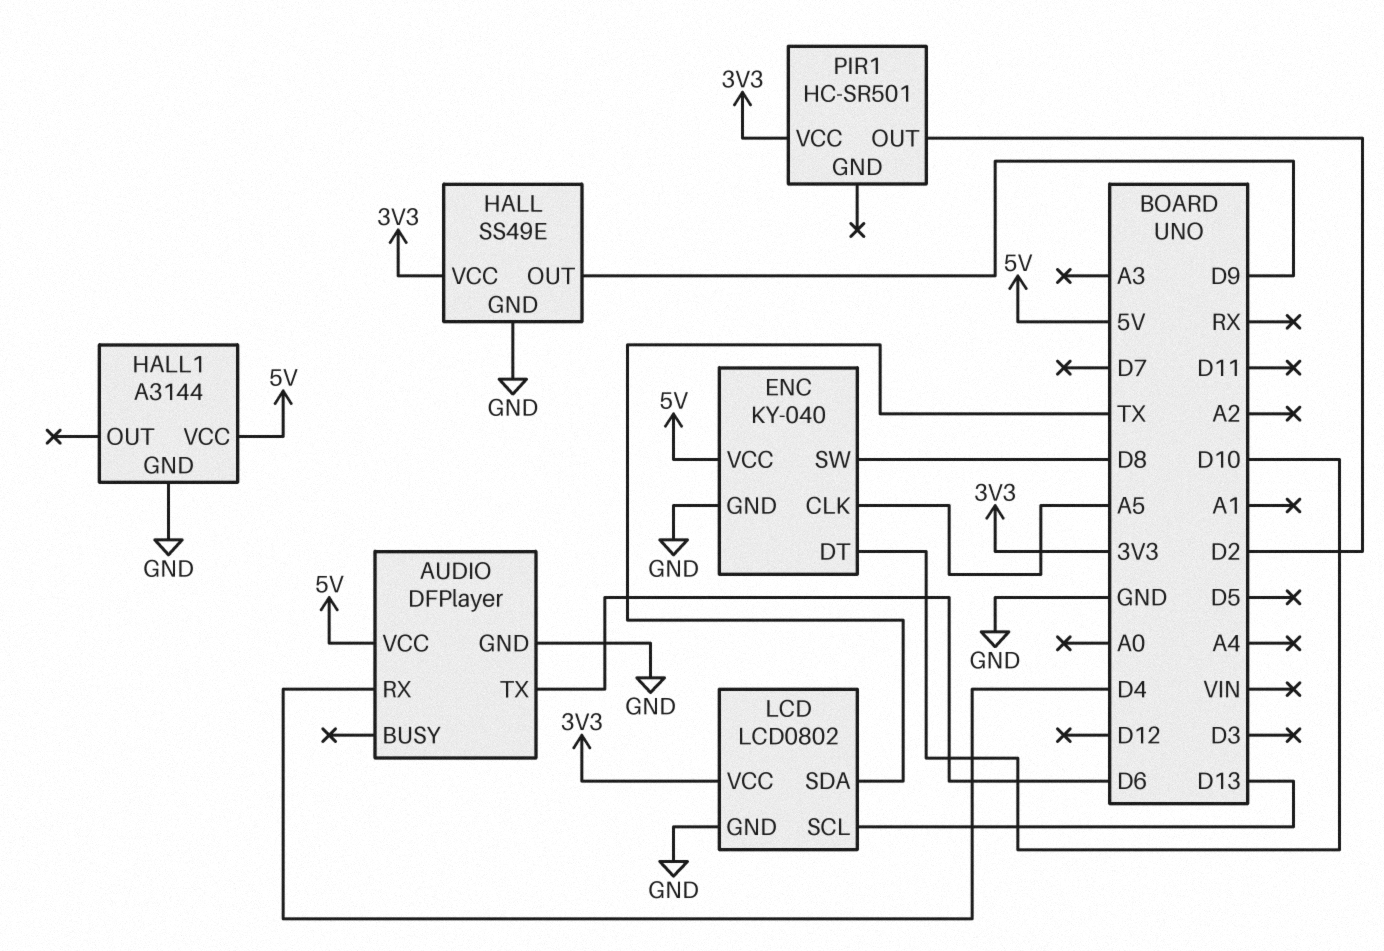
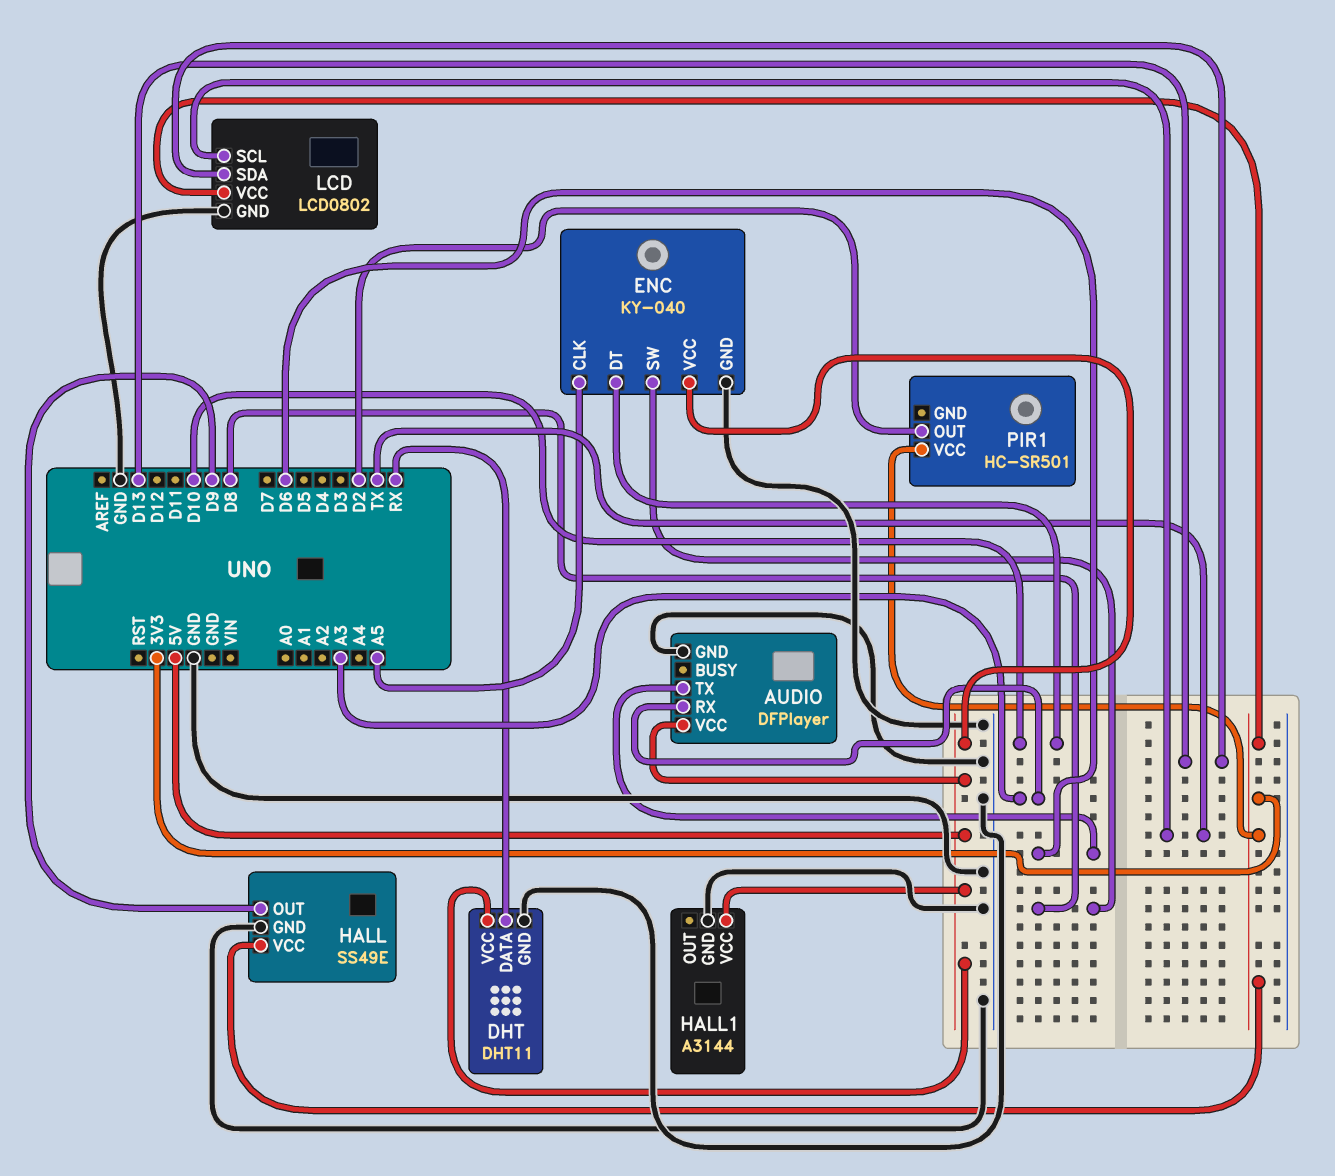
AUDIO pin RX: D4 -> A3
DHT: none -> DHT11
DHT pin DATA: none -> RX
DHT pin GND: none -> GND
DHT pin VCC: none -> 5V
LCD pin SCL: D13 -> TX
LCD pin SDA: TX -> D13

